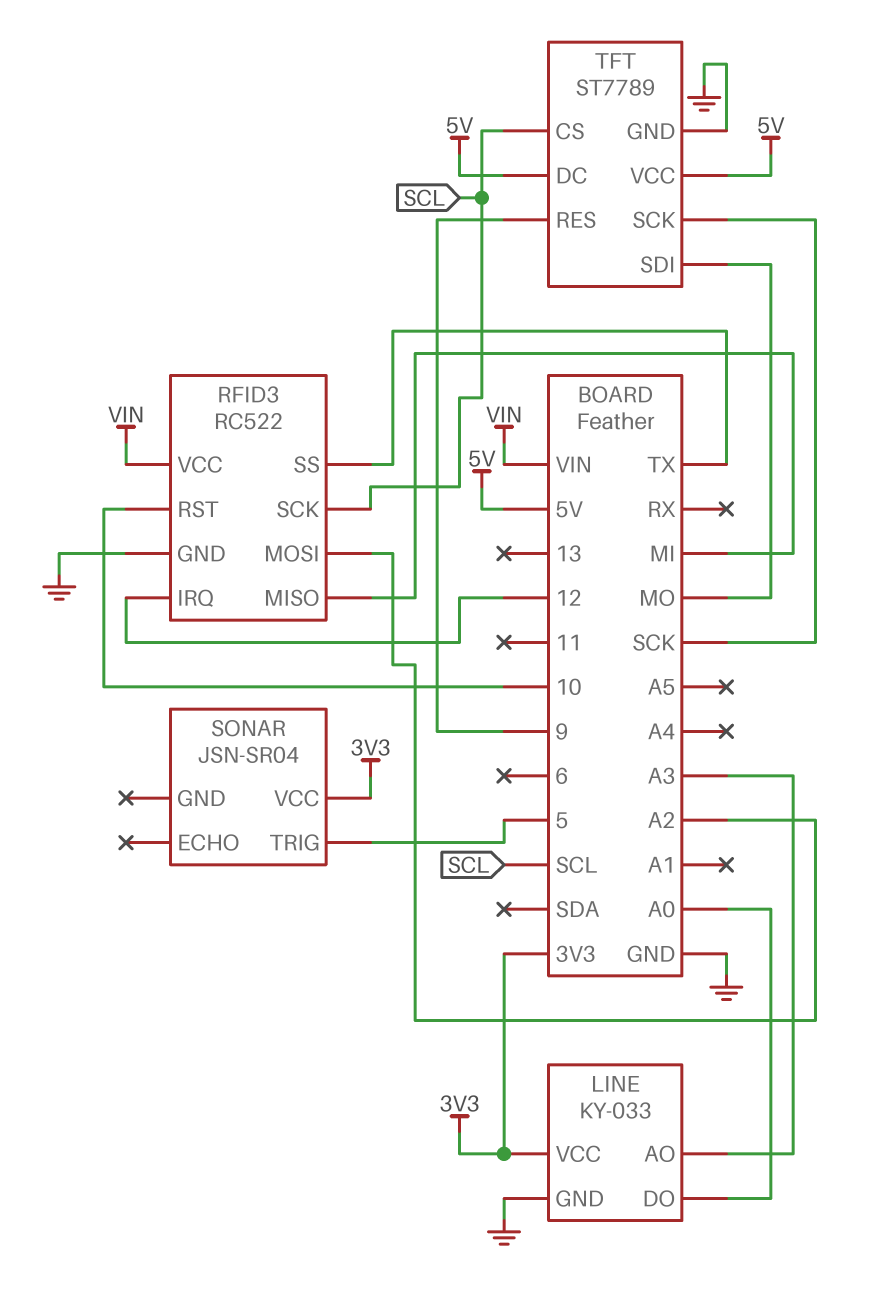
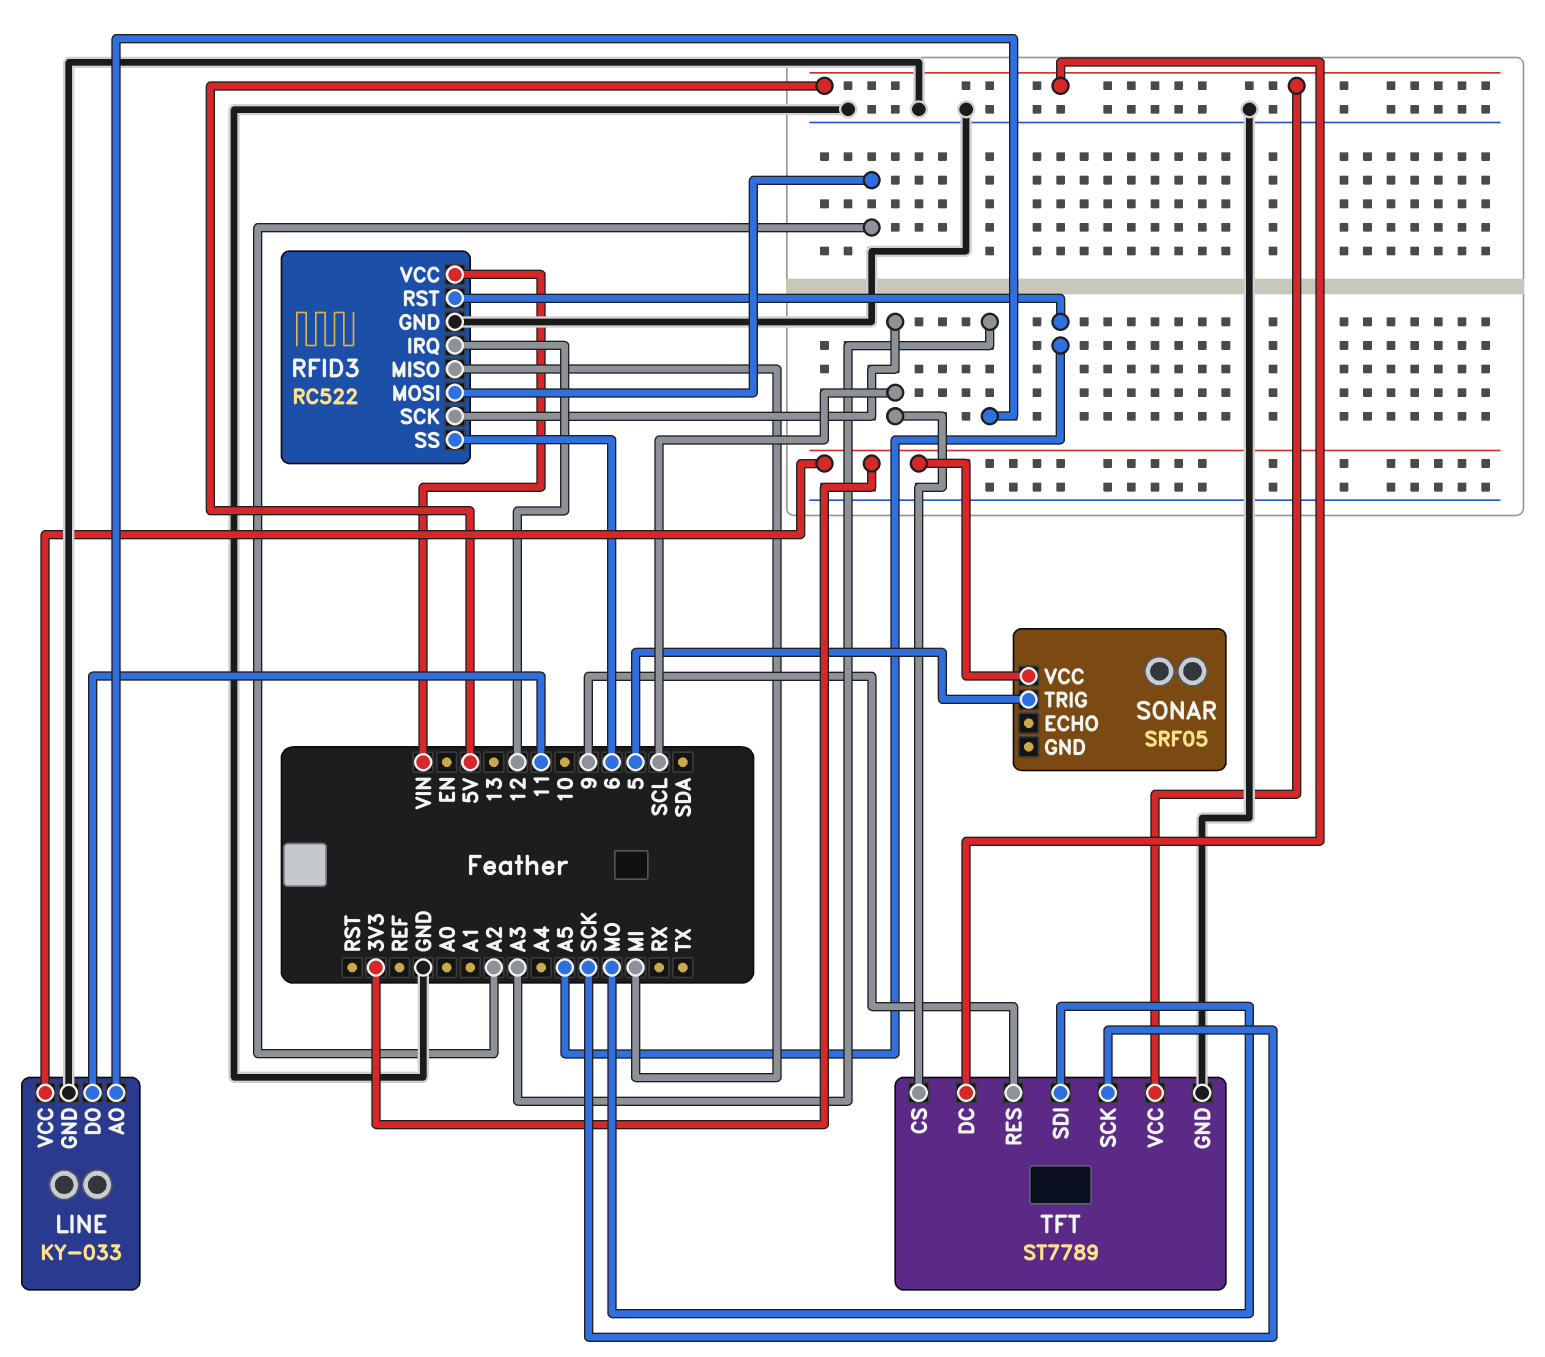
LINE pin DO: A0 -> 11
RFID3 pin RST: 10 -> A5
RFID3 pin SS: TX -> 6
SONAR: JSN-SR04 -> SRF05

